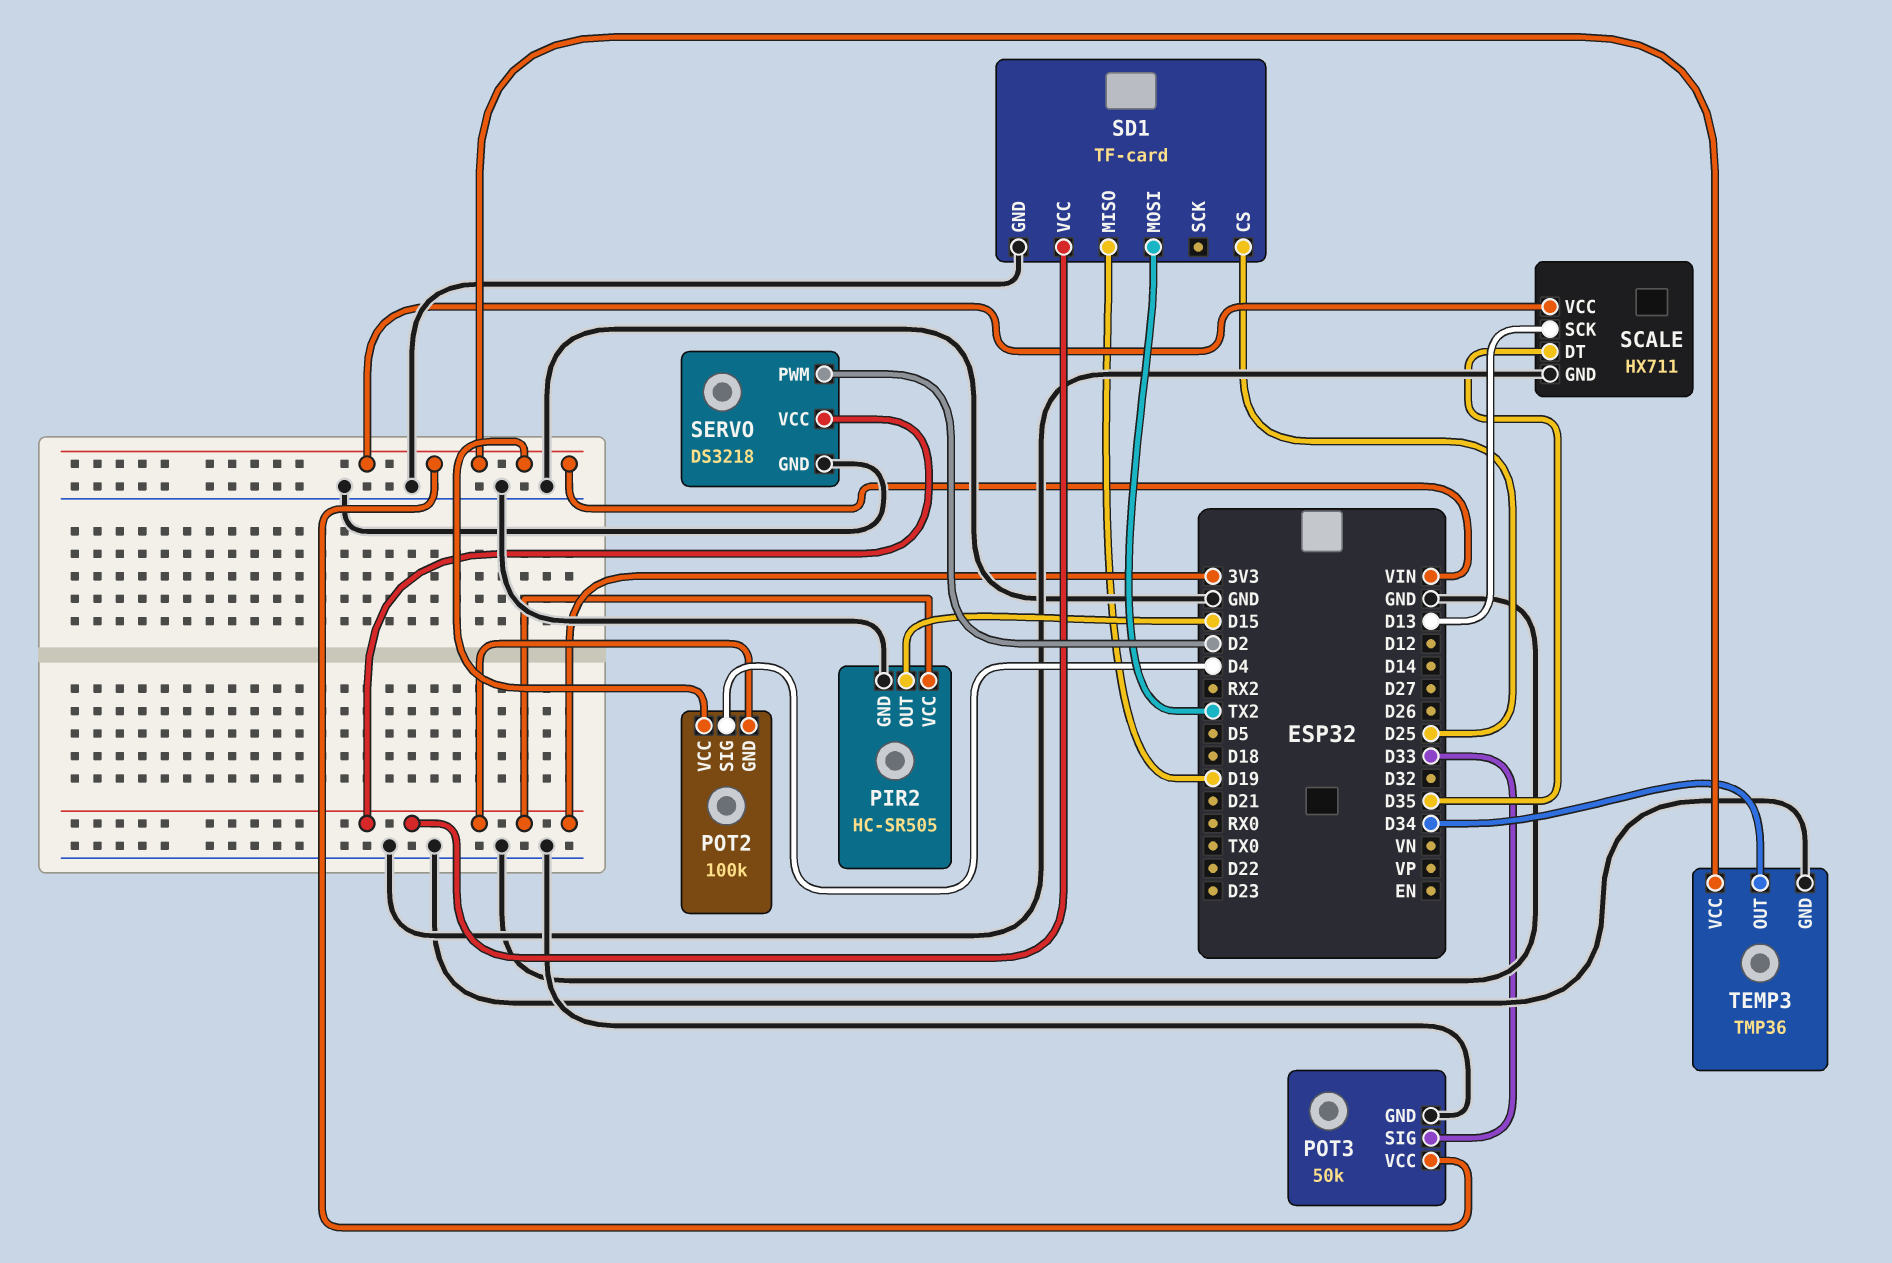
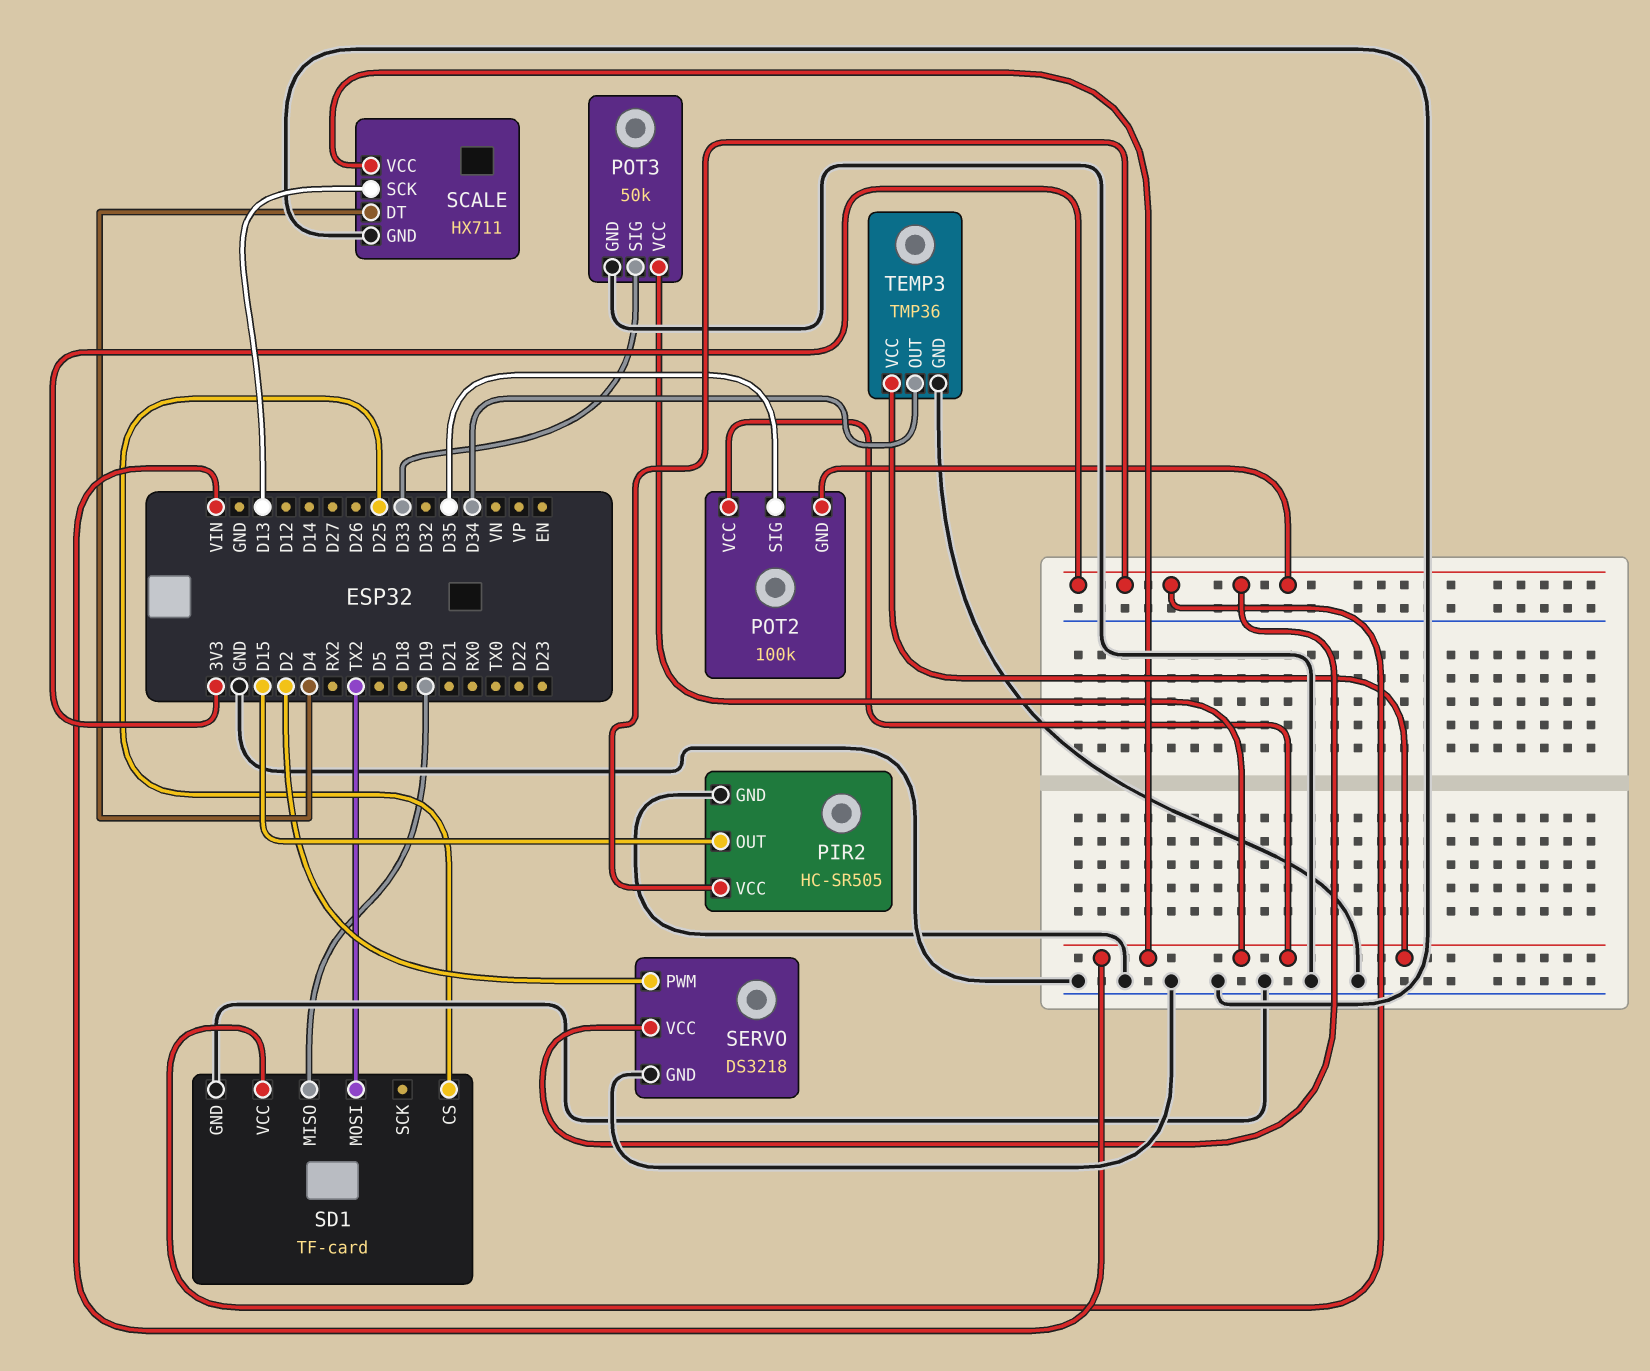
POT2 pin SIG: D4 -> D35
SCALE pin DT: D35 -> D4

